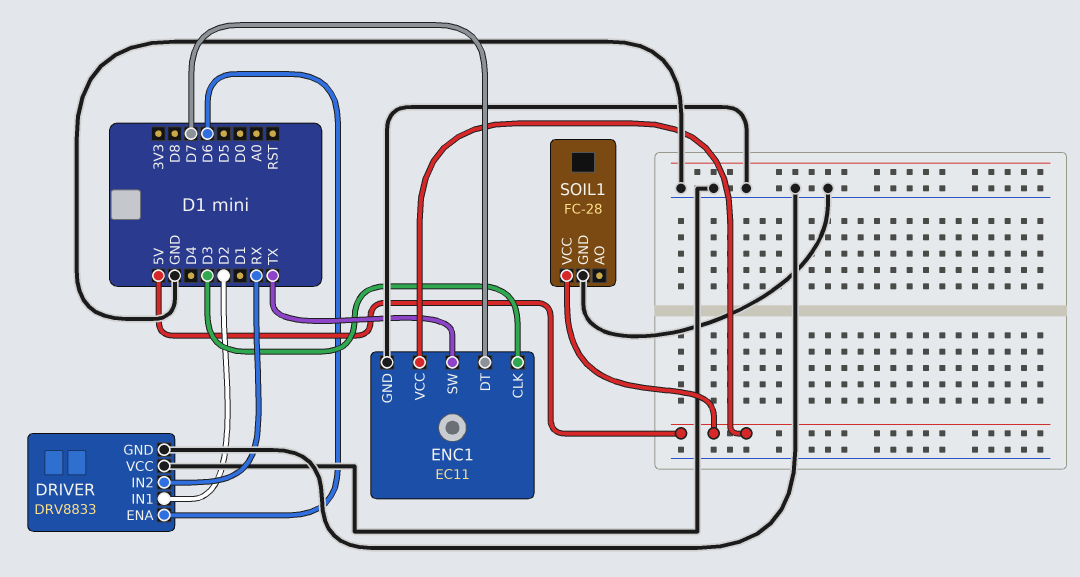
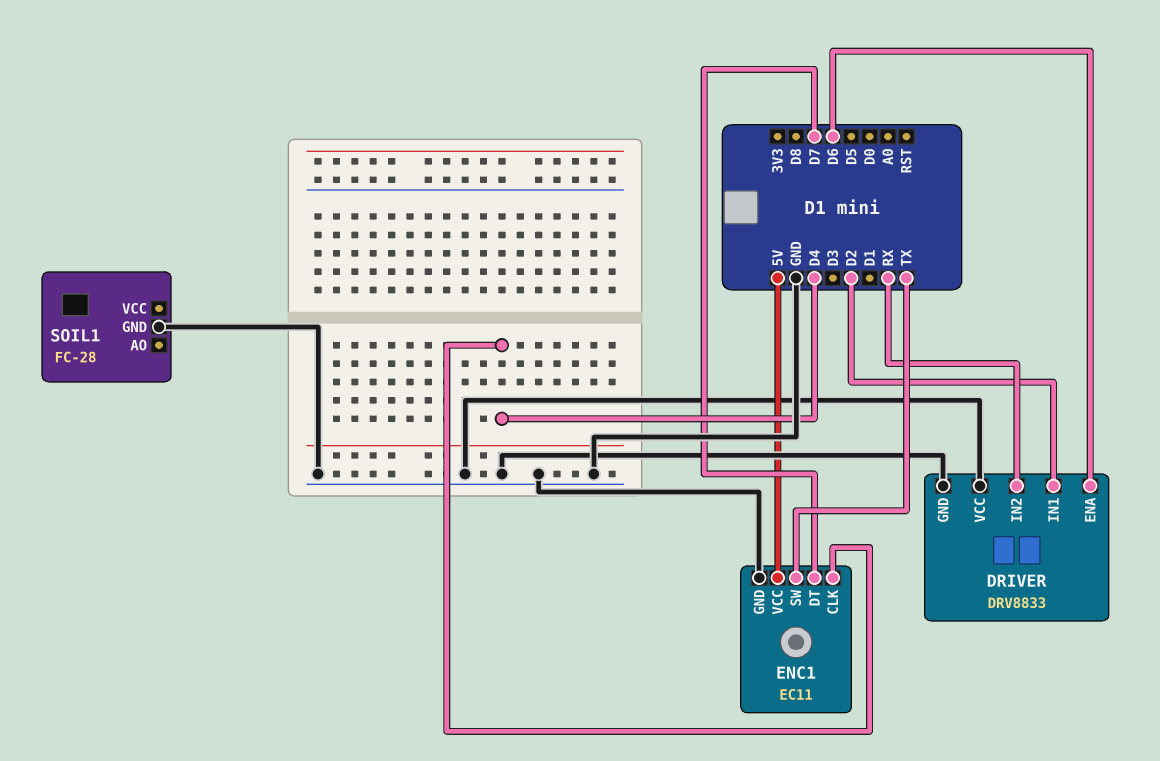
ENC1 pin CLK: D3 -> D4
SOIL1 pin VCC: 5V -> none

